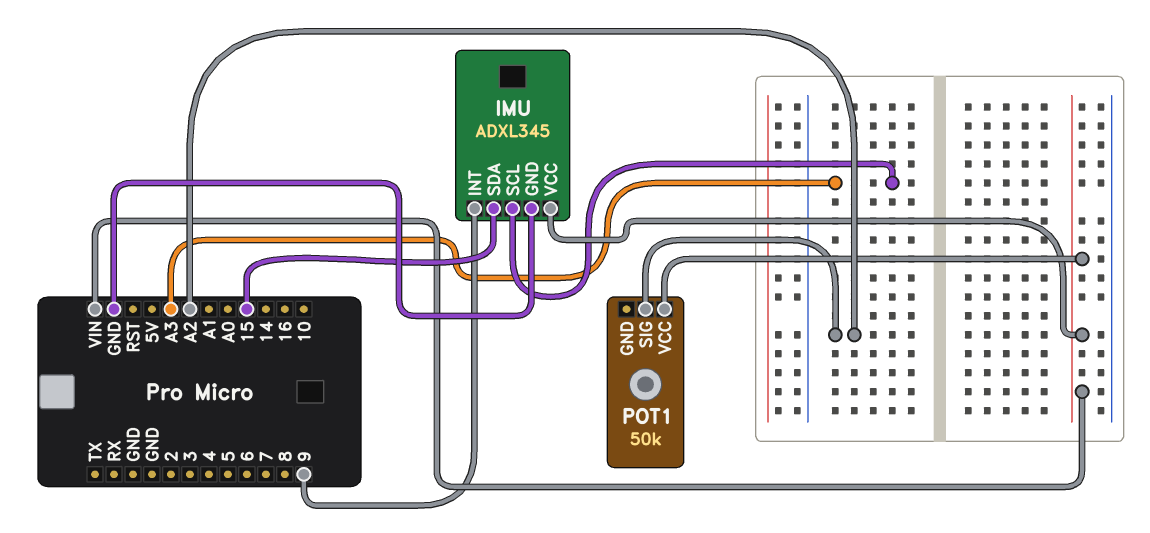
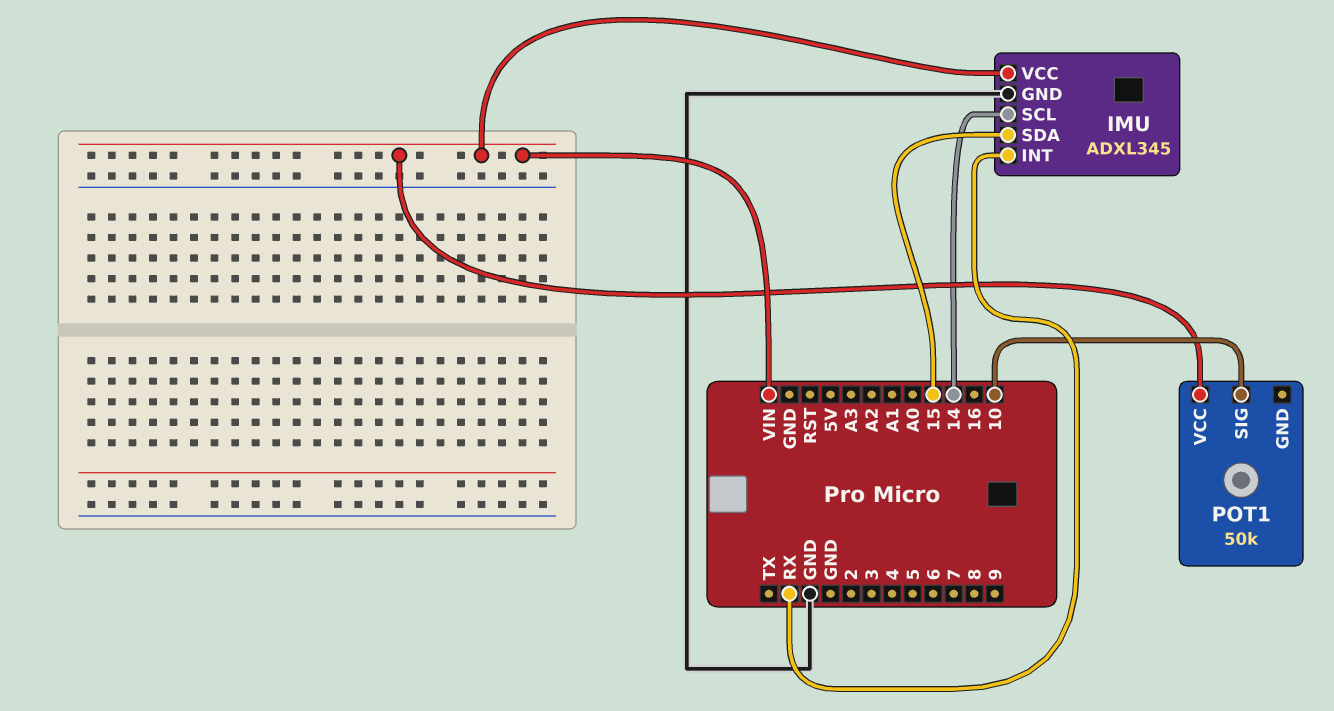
IMU pin INT: 9 -> RX
IMU pin SCL: A3 -> 14
POT1 pin SIG: A2 -> 10

